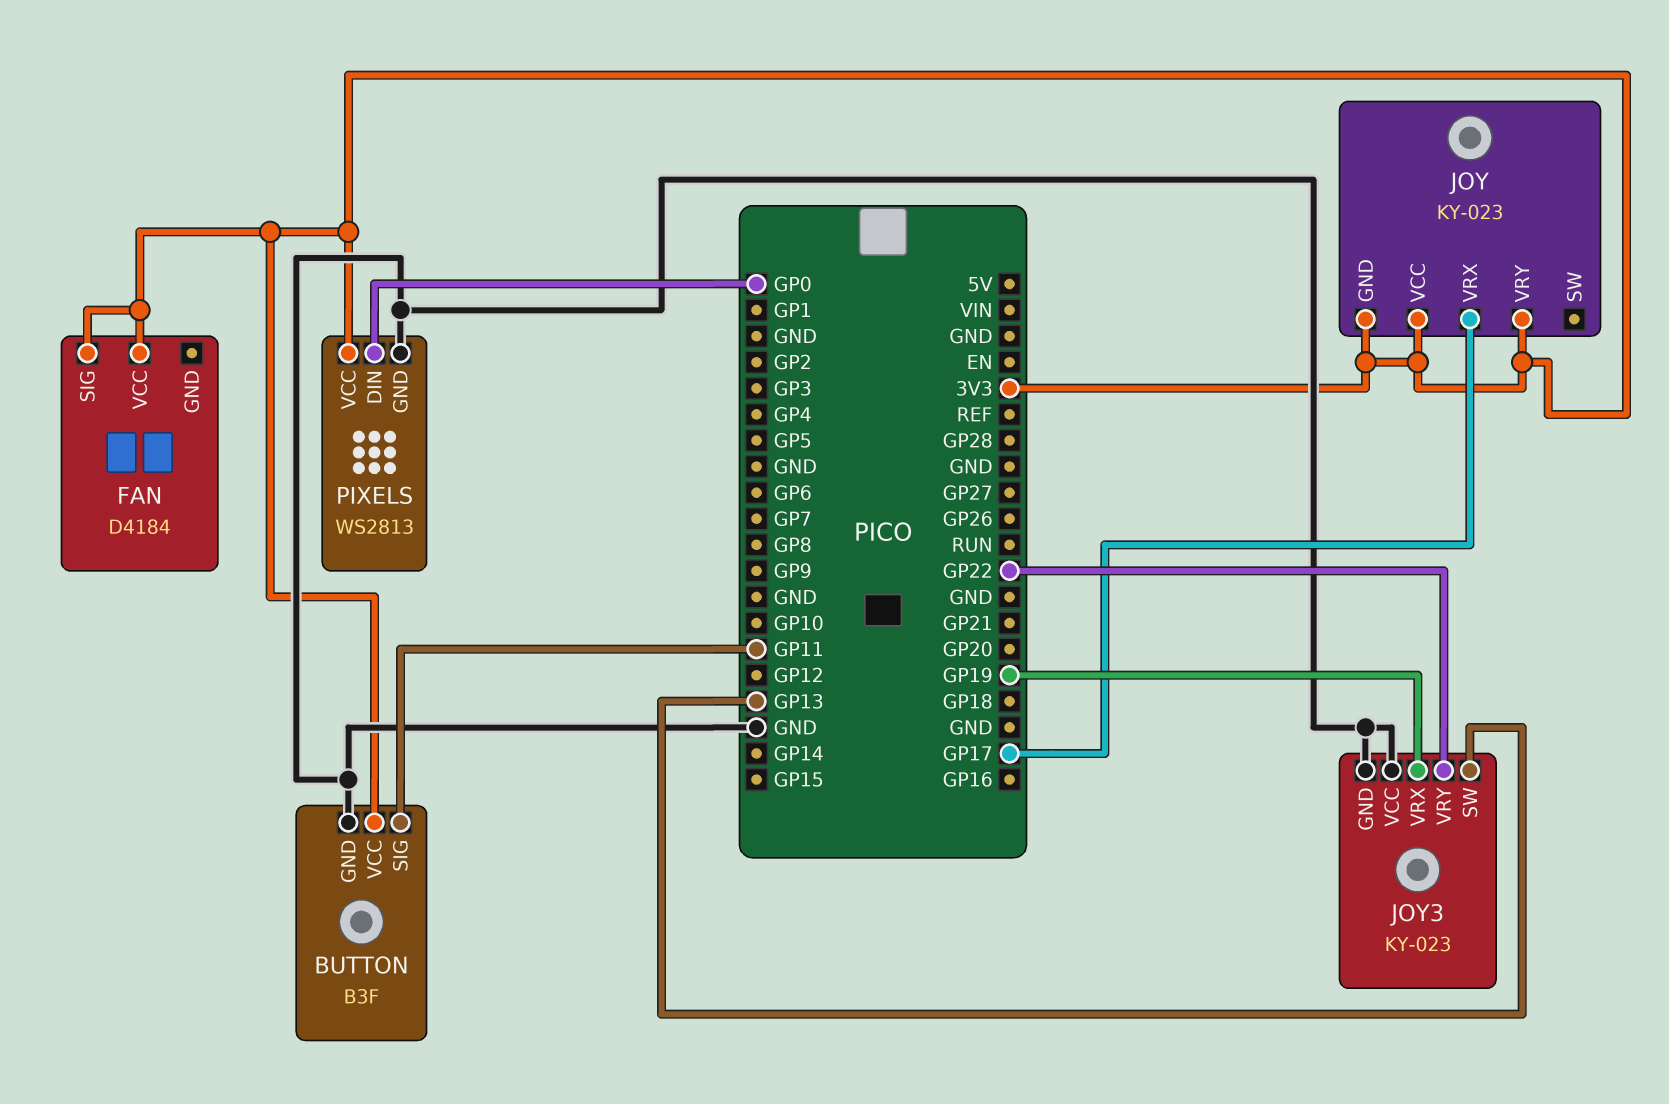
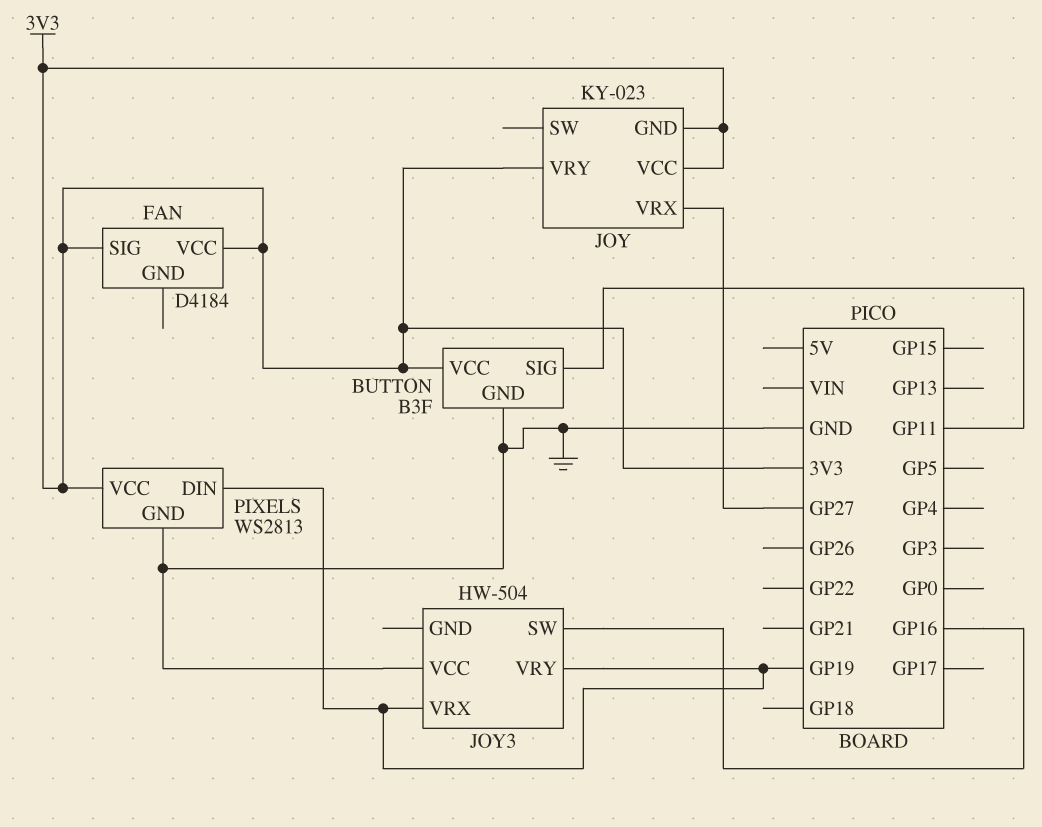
JOY pin VRX: GP17 -> GP27
JOY3: KY-023 -> HW-504
JOY3 pin GND: GND -> none
JOY3 pin SW: GP13 -> GP16
JOY3 pin VRY: GP22 -> GP19
PIXELS pin DIN: GP0 -> GP19

